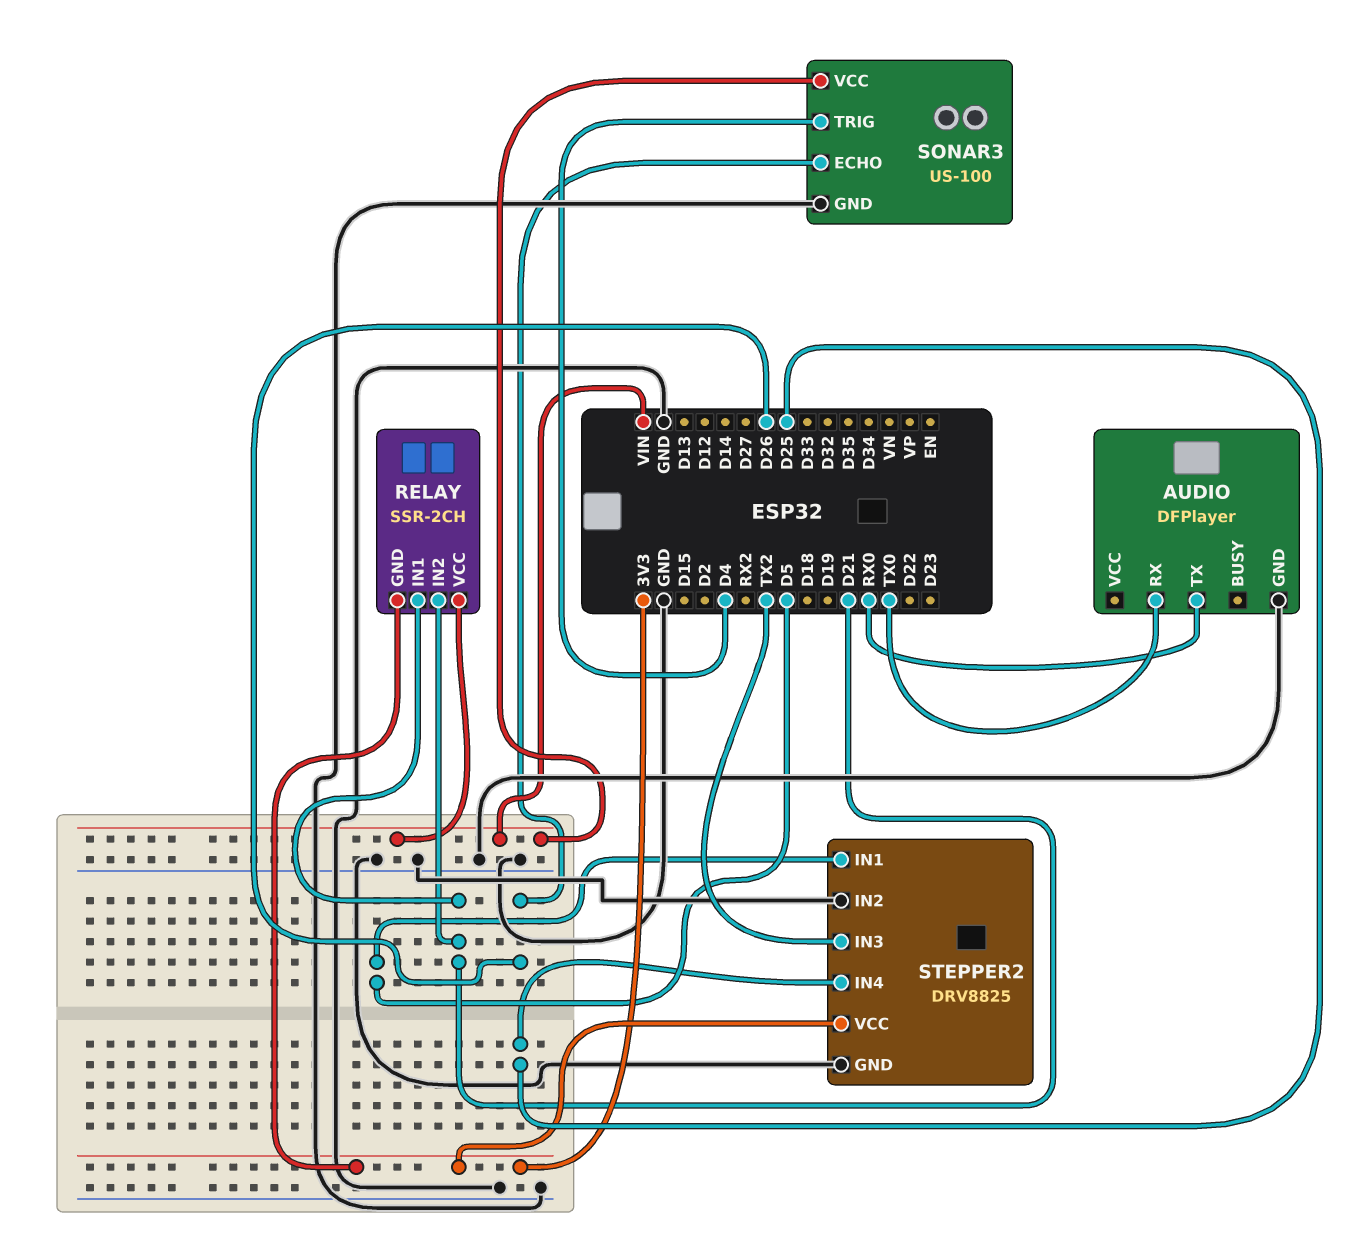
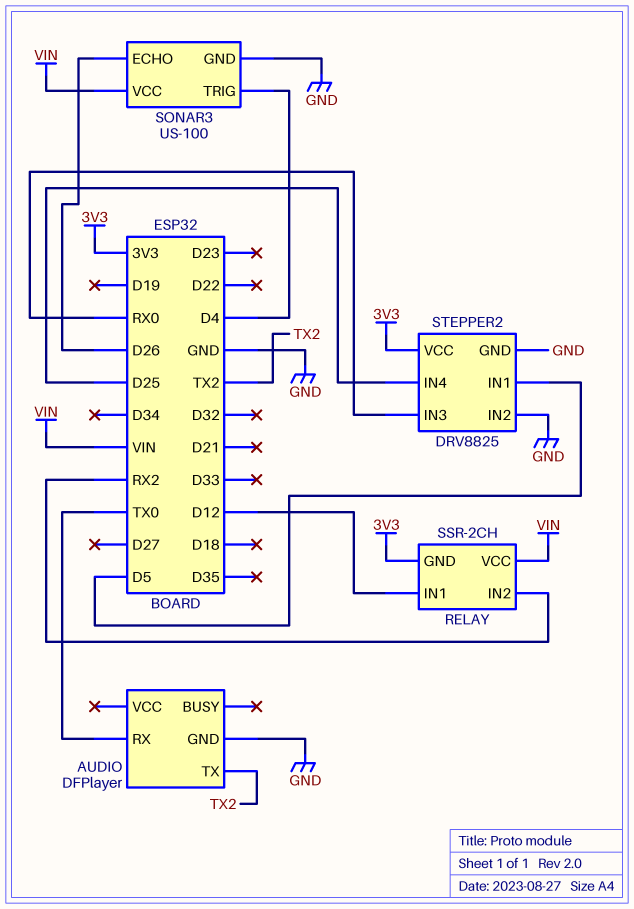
AUDIO pin TX: RX0 -> TX2
RELAY pin IN1: D21 -> D12
RELAY pin IN2: D21 -> RX2
STEPPER2 pin IN3: TX2 -> RX0

